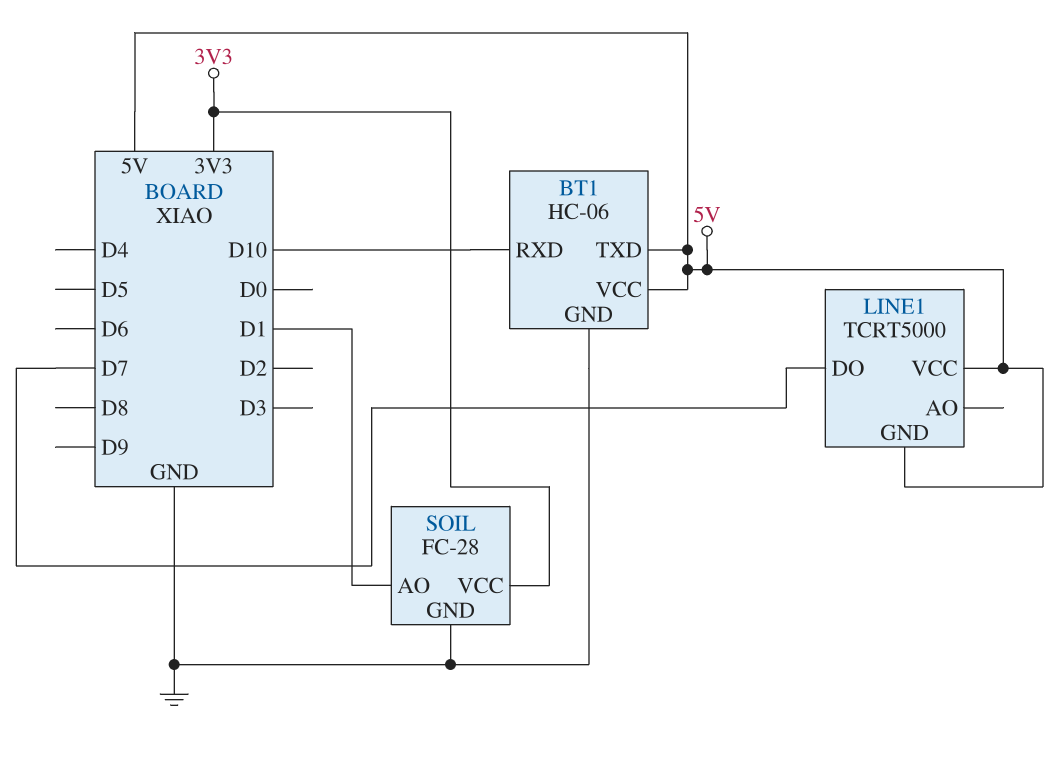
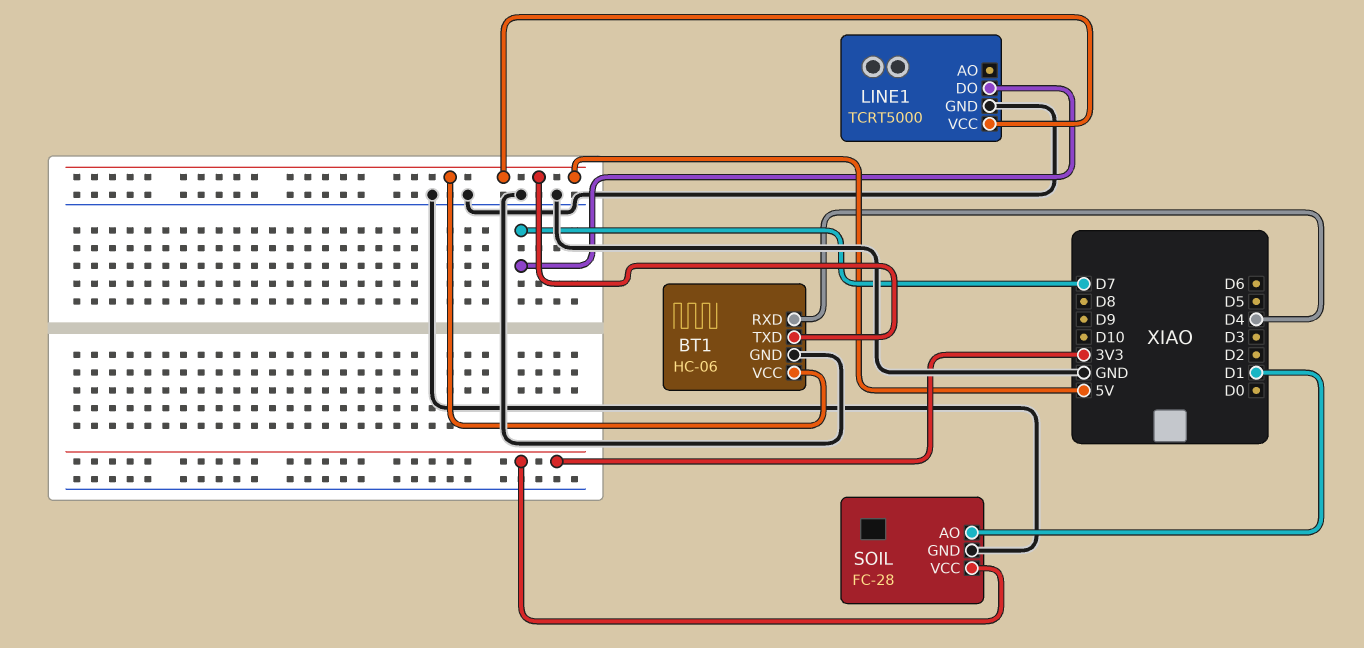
BT1 pin RXD: D10 -> D4
LINE1 pin GND: 5V -> GND

